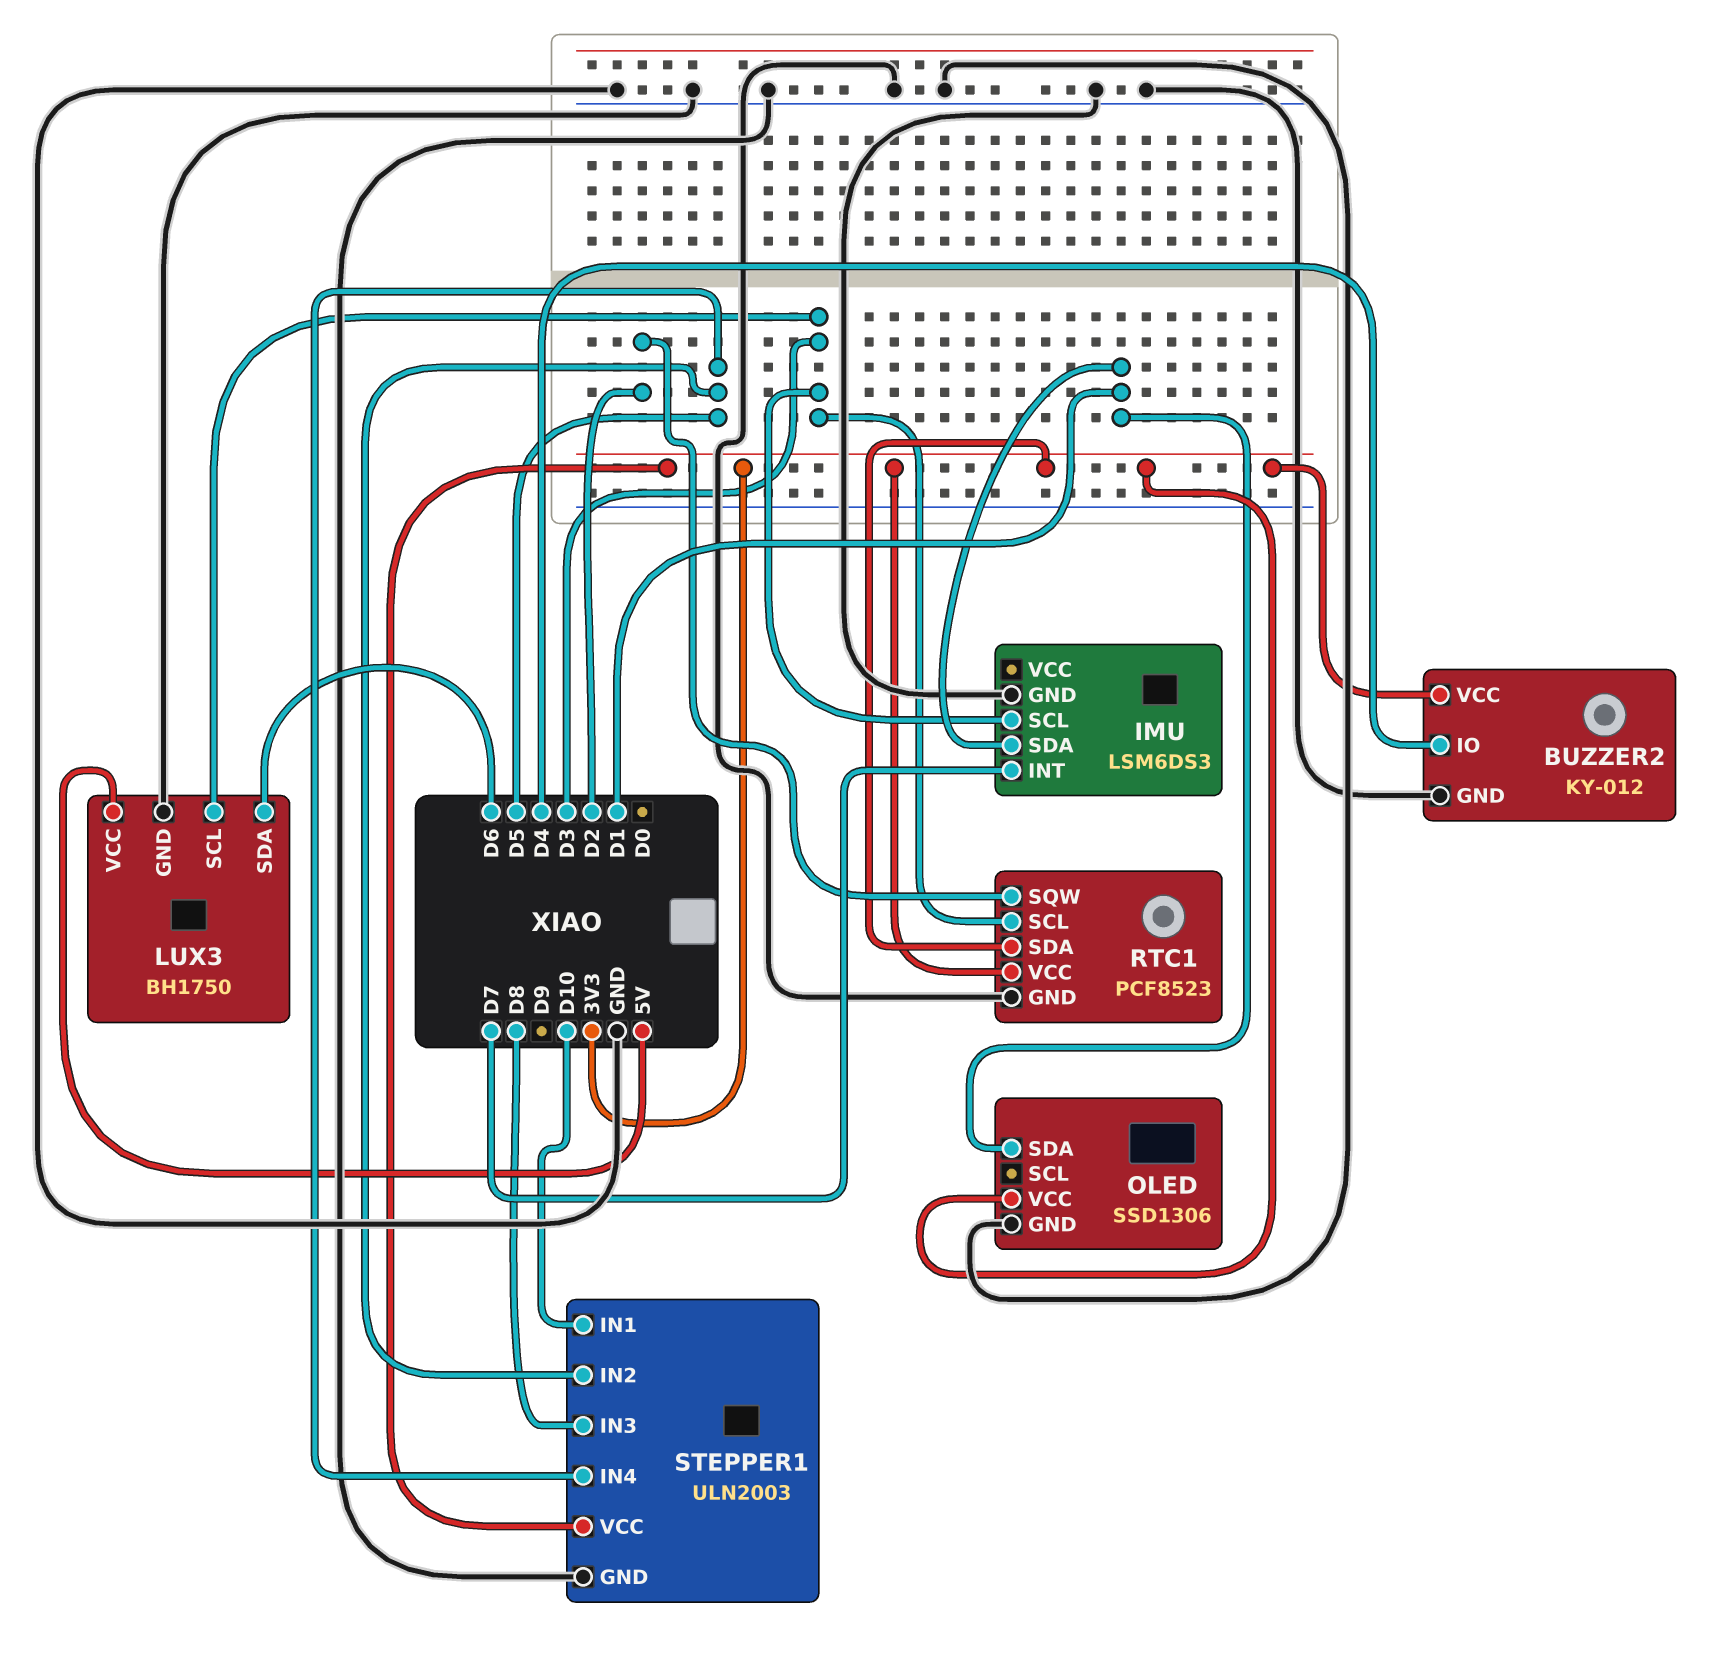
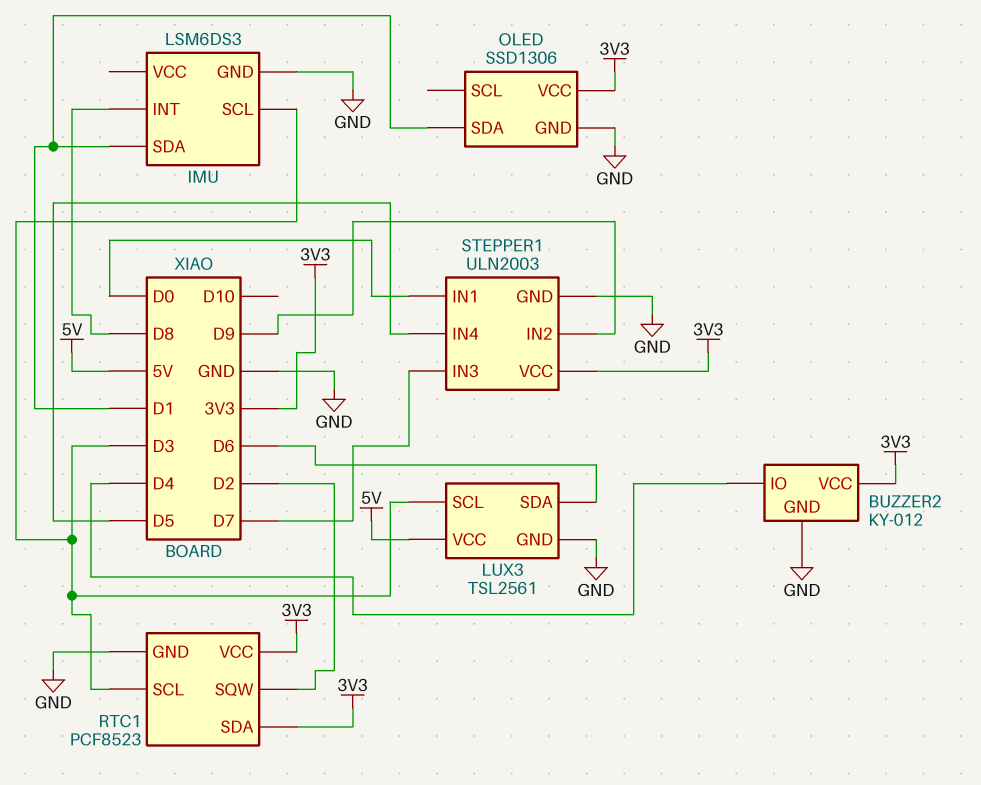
IMU pin INT: D7 -> D8
LUX3: BH1750 -> TSL2561
STEPPER1 pin IN1: D10 -> D0
STEPPER1 pin IN2: D5 -> D9
STEPPER1 pin IN3: D8 -> D7

